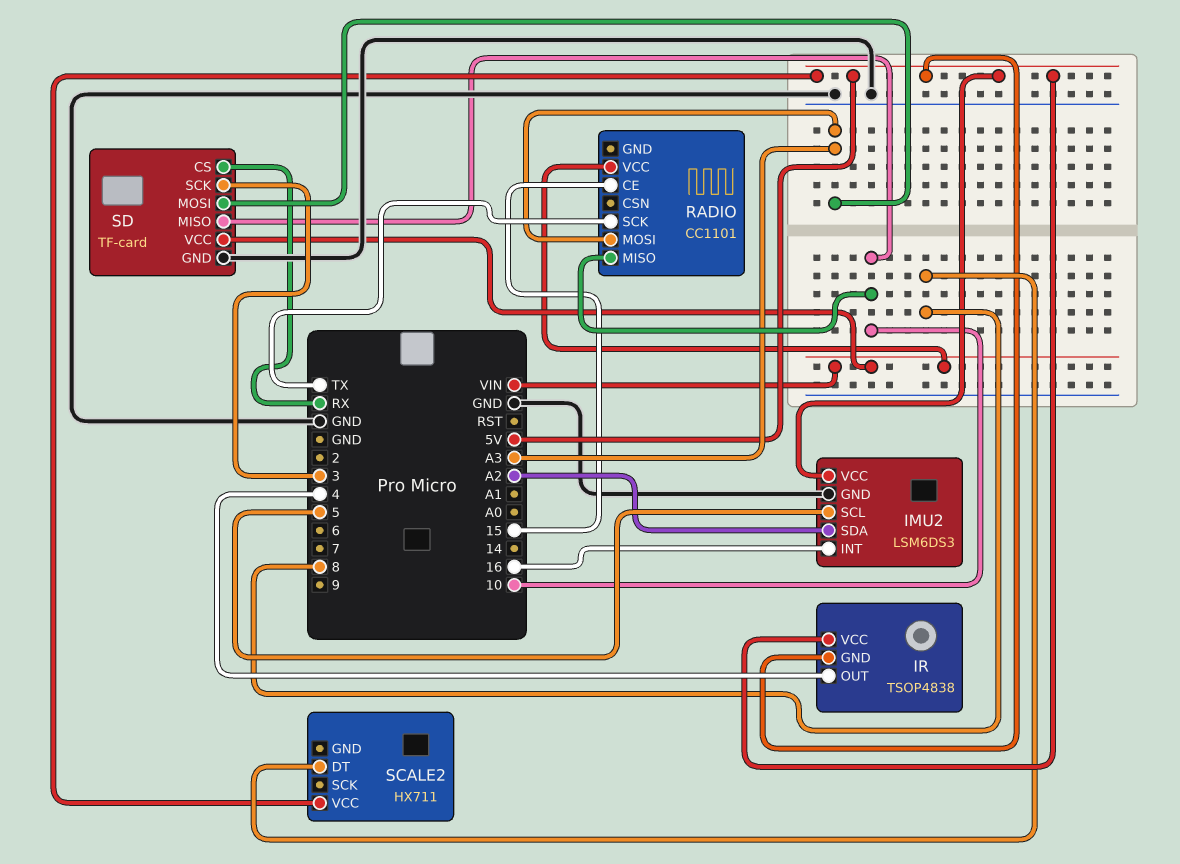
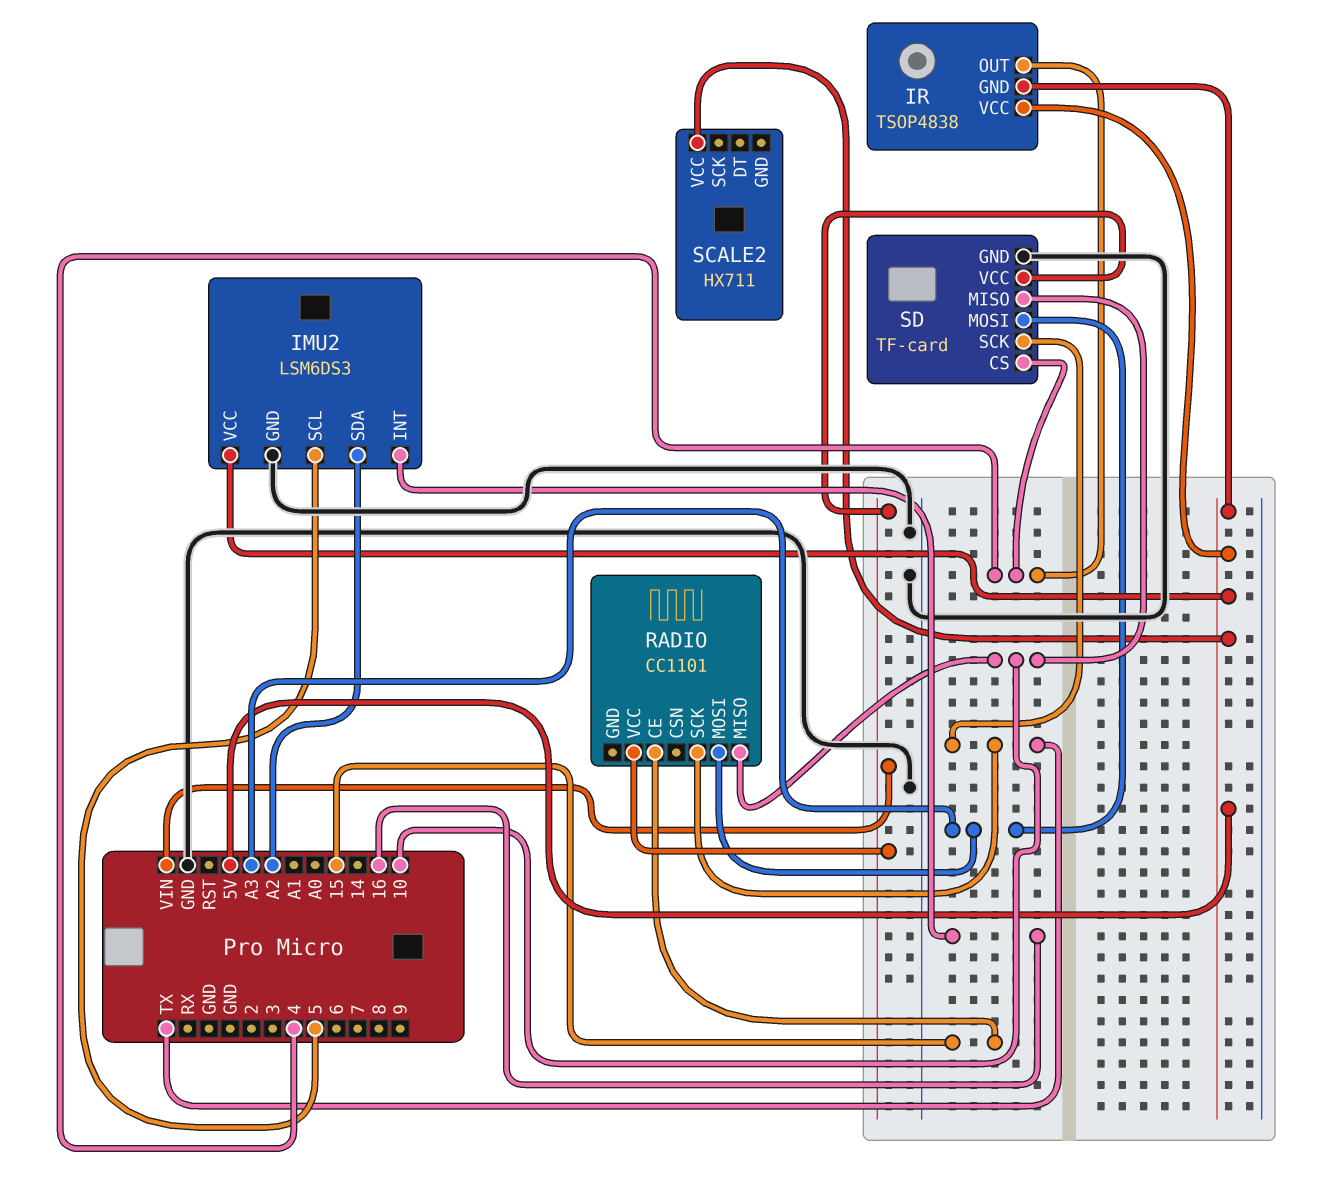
SCALE2 pin DT: 8 -> none
SD pin CS: RX -> 4
SD pin SCK: 3 -> TX

